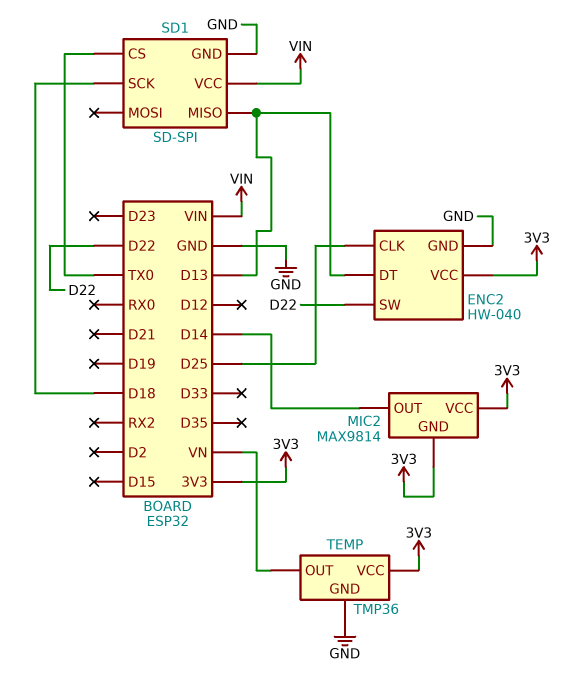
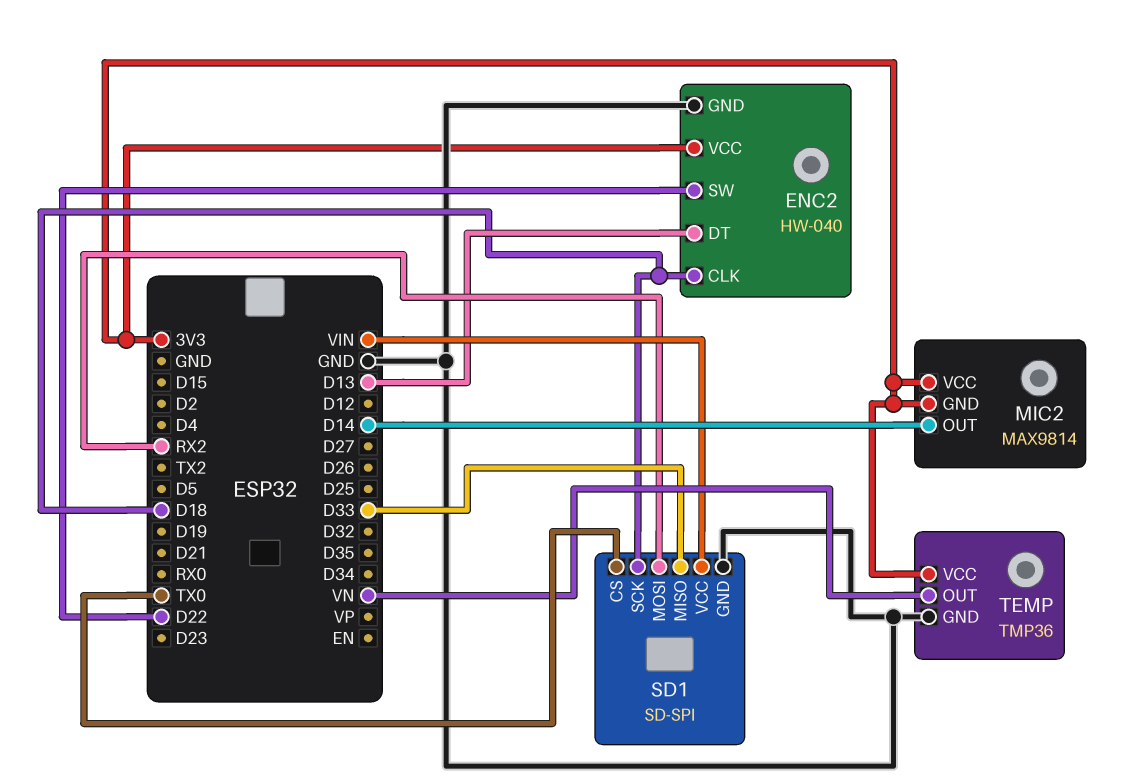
ENC2 pin CLK: D25 -> D18
SD1 pin MISO: D13 -> D33
SD1 pin MOSI: none -> RX2

